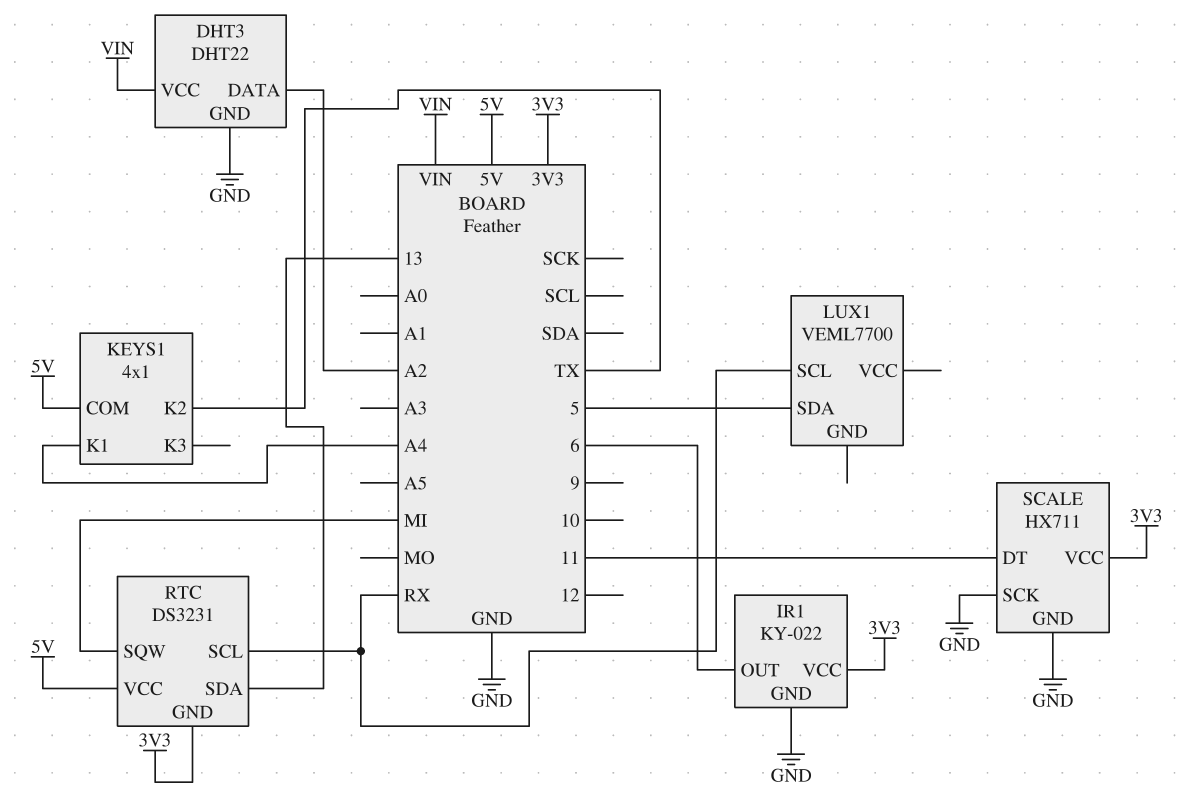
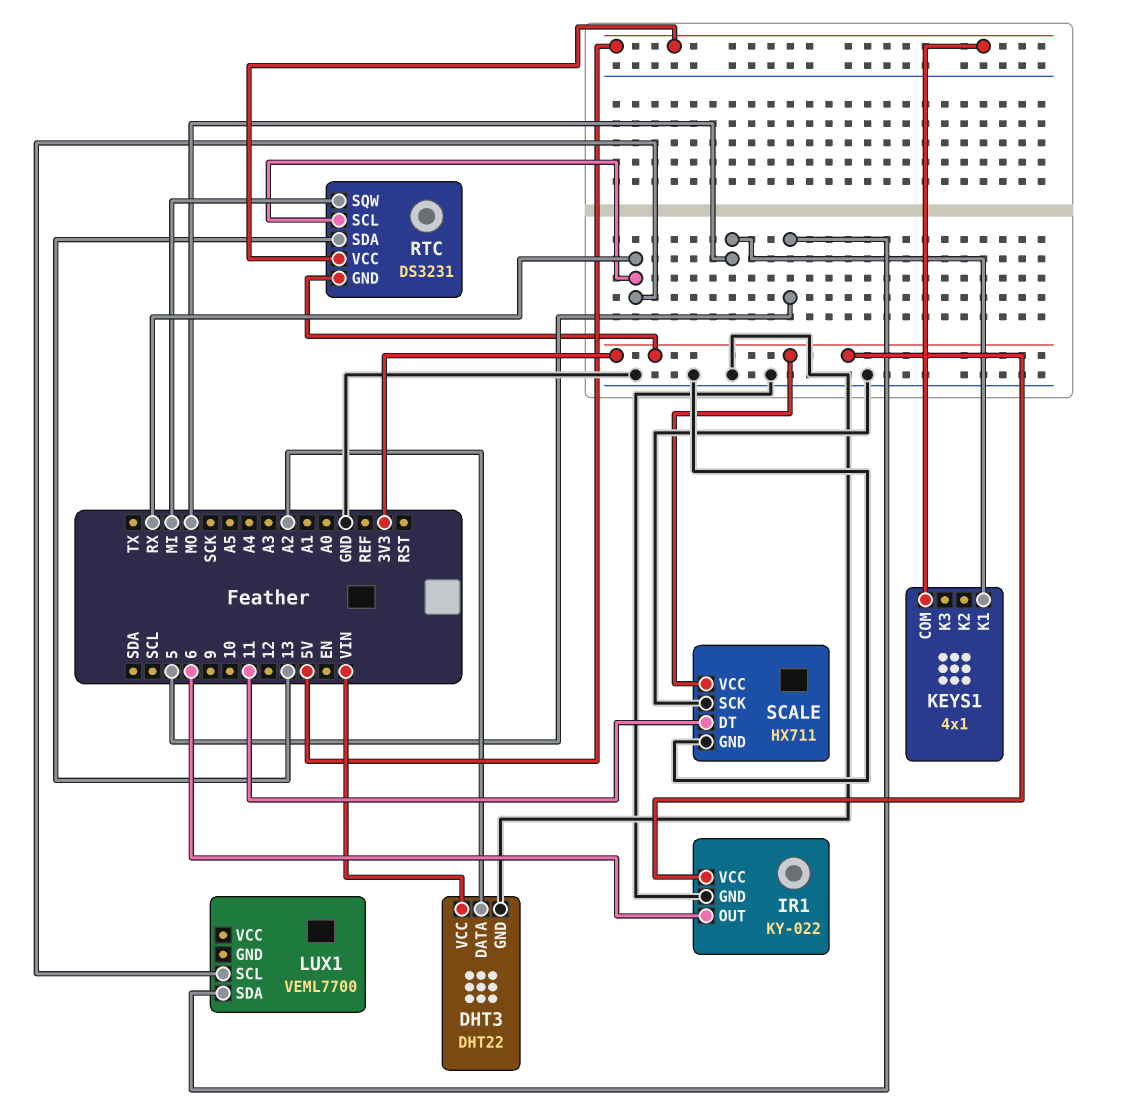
KEYS1 pin K1: A4 -> MO
KEYS1 pin K2: TX -> none

